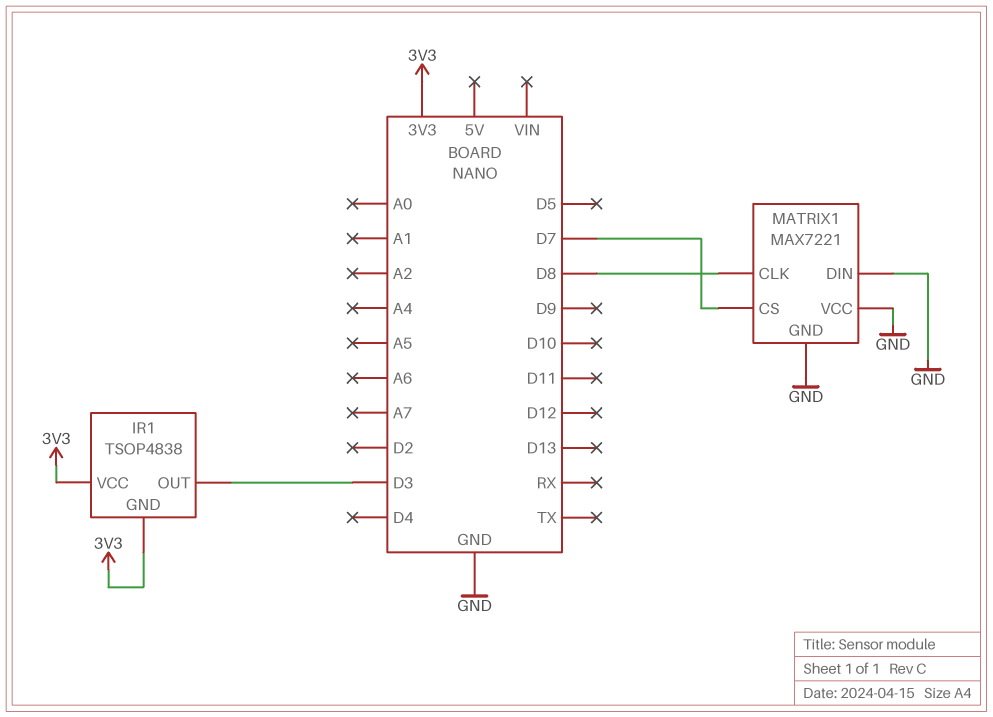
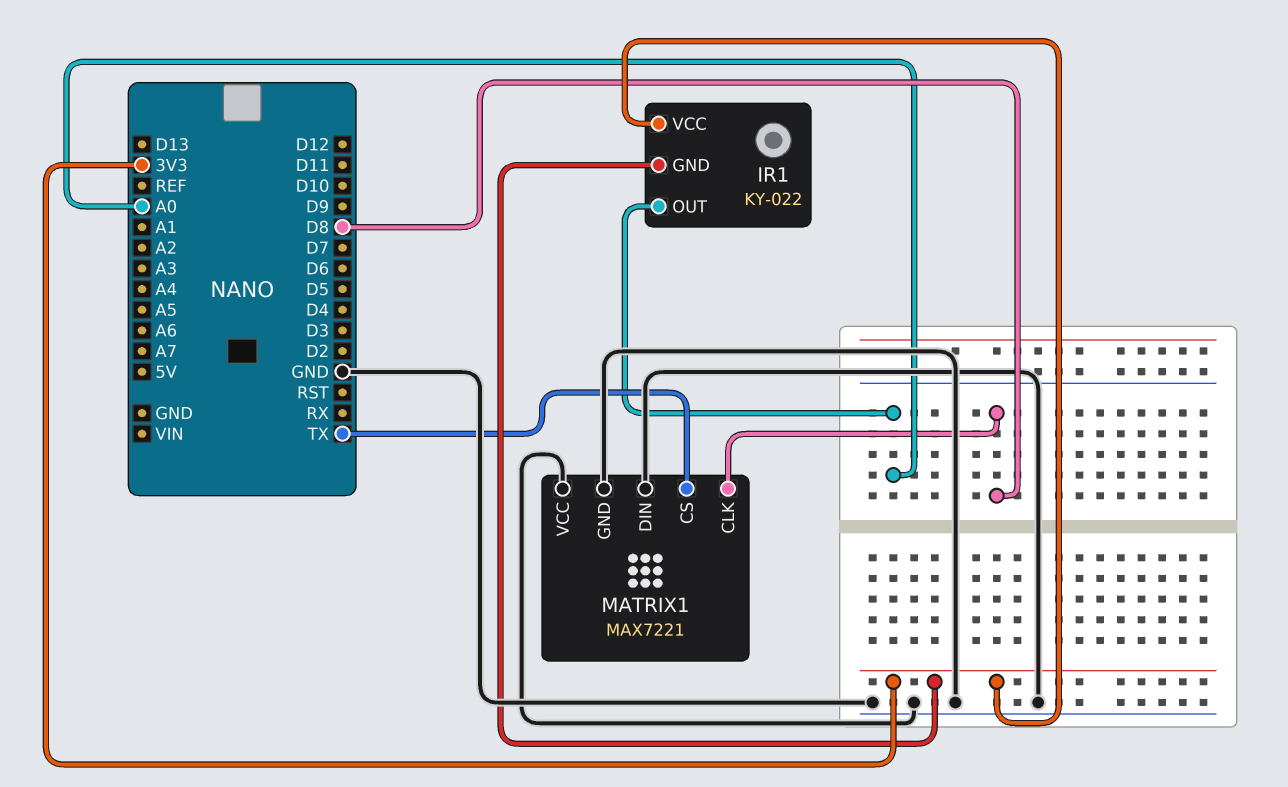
IR1: TSOP4838 -> KY-022
IR1 pin OUT: D3 -> A0
MATRIX1 pin CS: D7 -> TX

